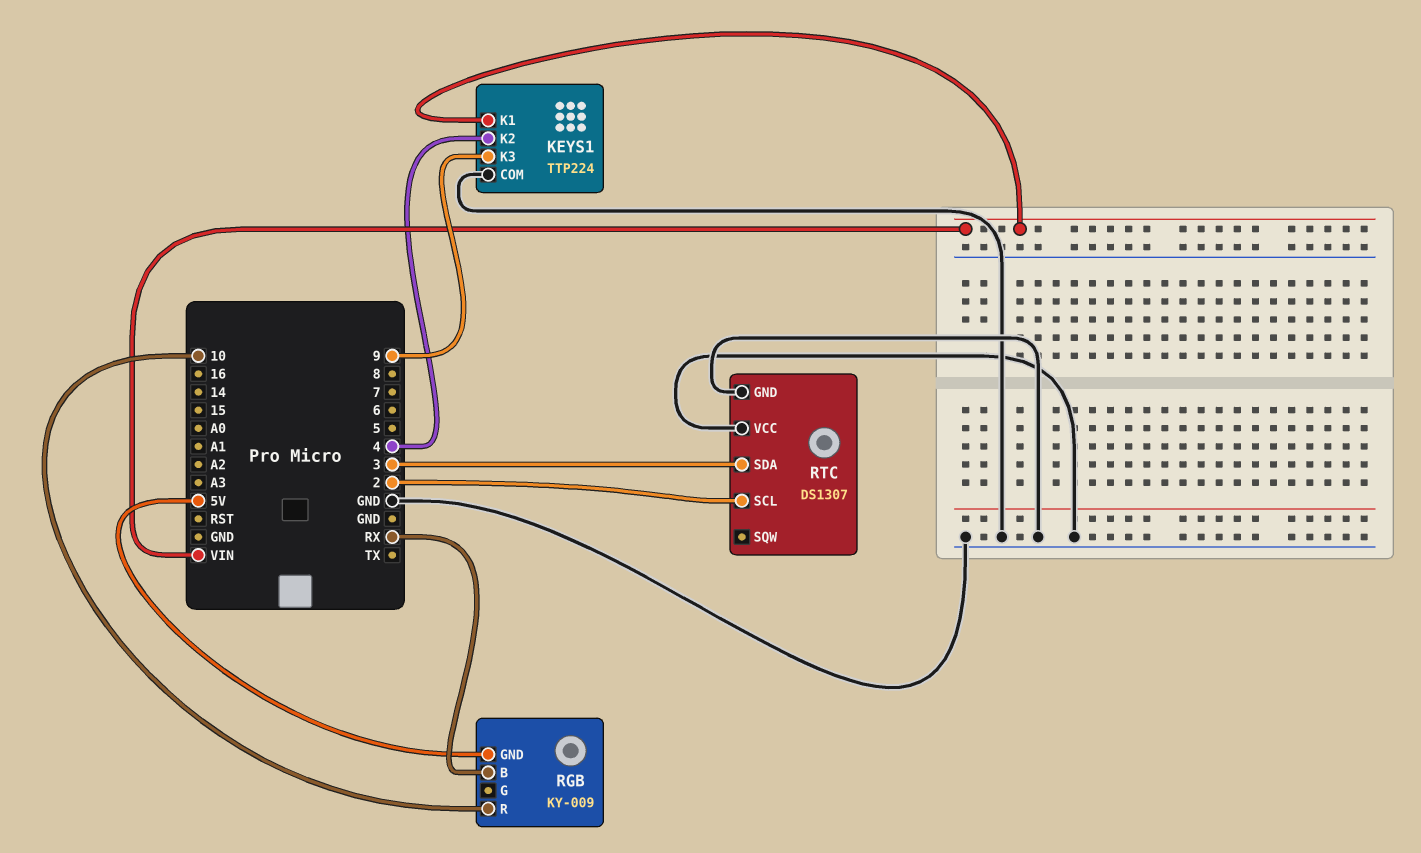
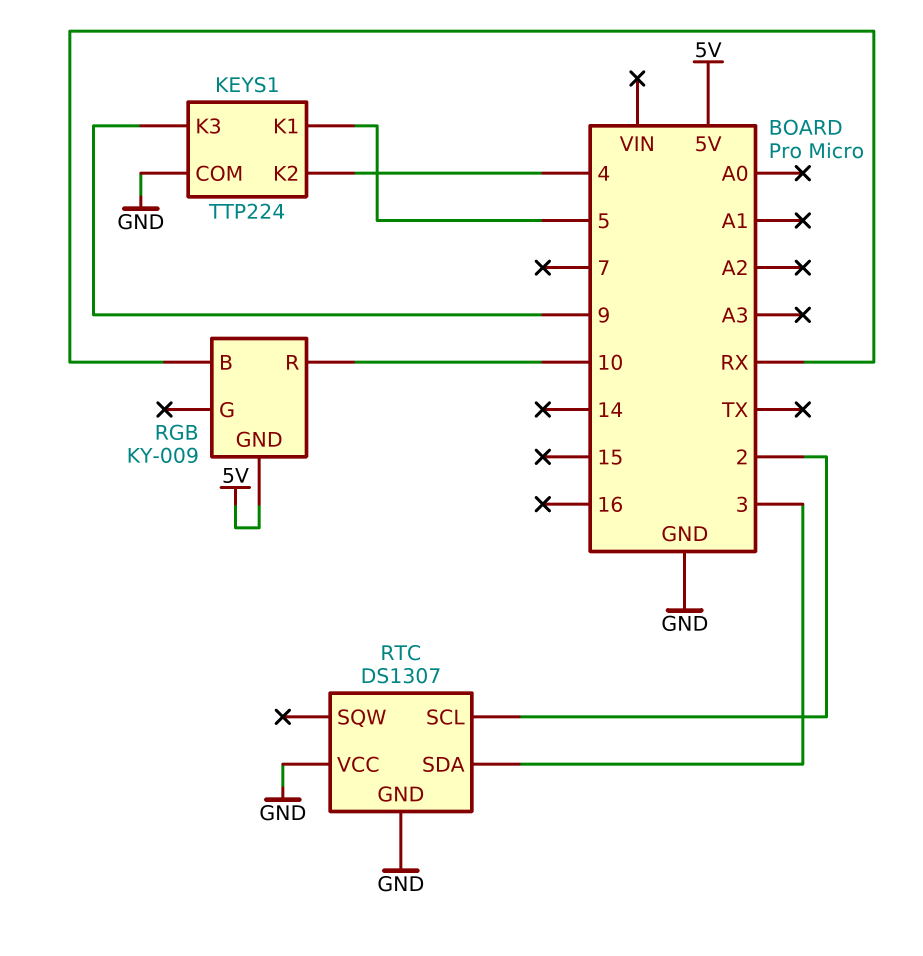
KEYS1 pin K1: VIN -> 5

